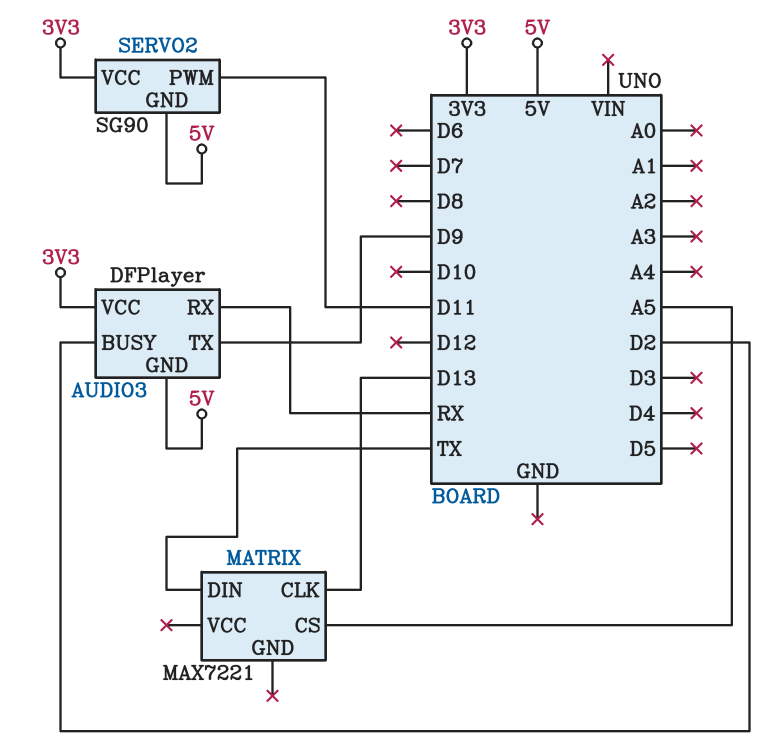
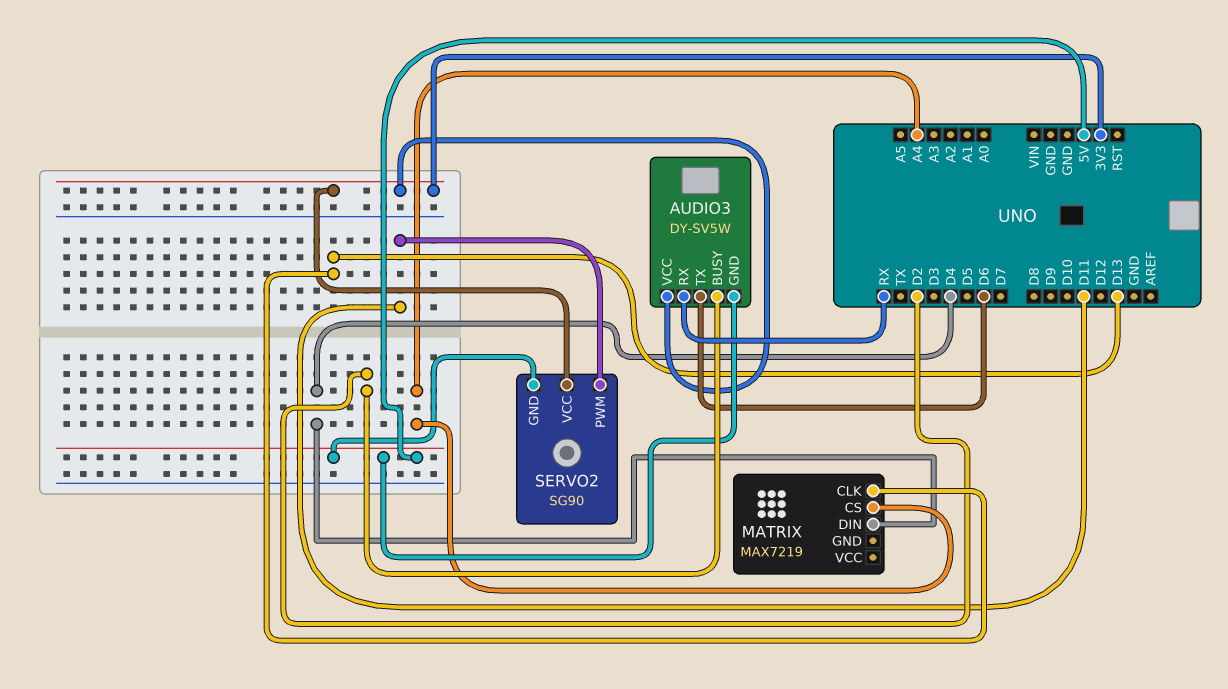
AUDIO3: DFPlayer -> DY-SV5W
AUDIO3 pin TX: D9 -> D6
MATRIX: MAX7221 -> MAX7219
MATRIX pin CS: A5 -> A4
MATRIX pin DIN: TX -> D4

